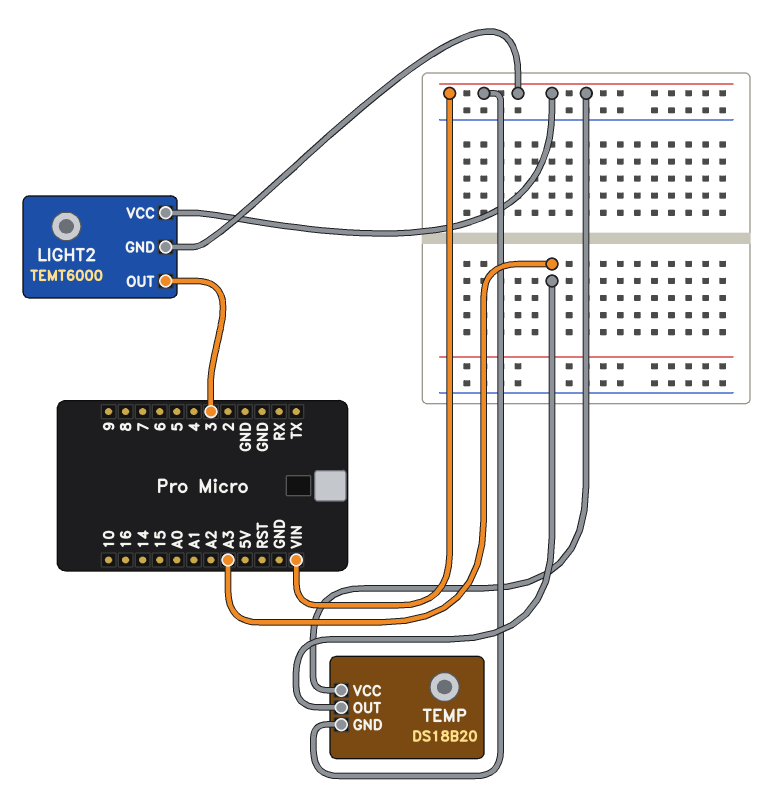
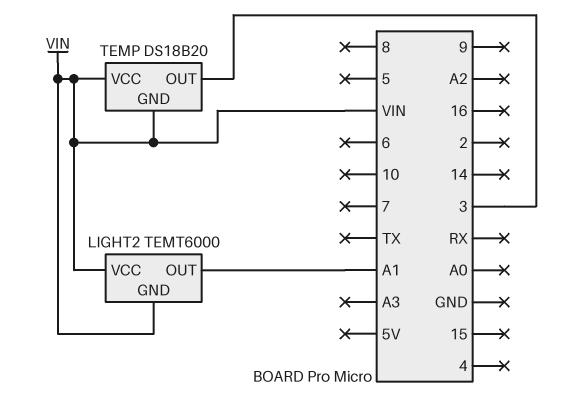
LIGHT2 pin OUT: 3 -> A1
TEMP pin OUT: A3 -> 3

